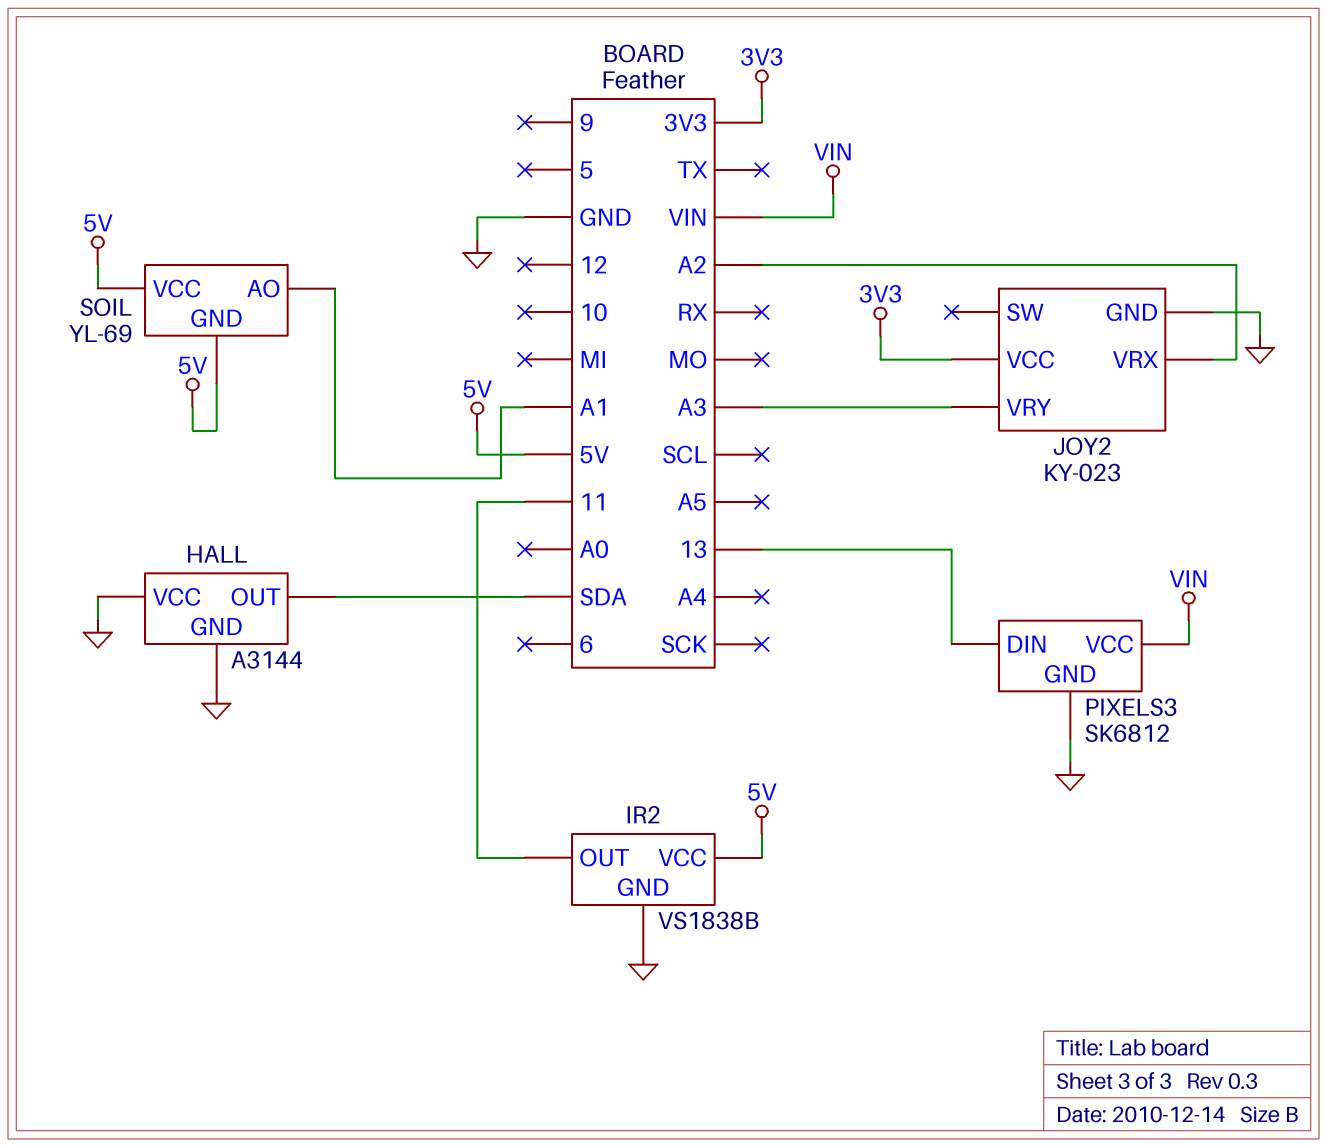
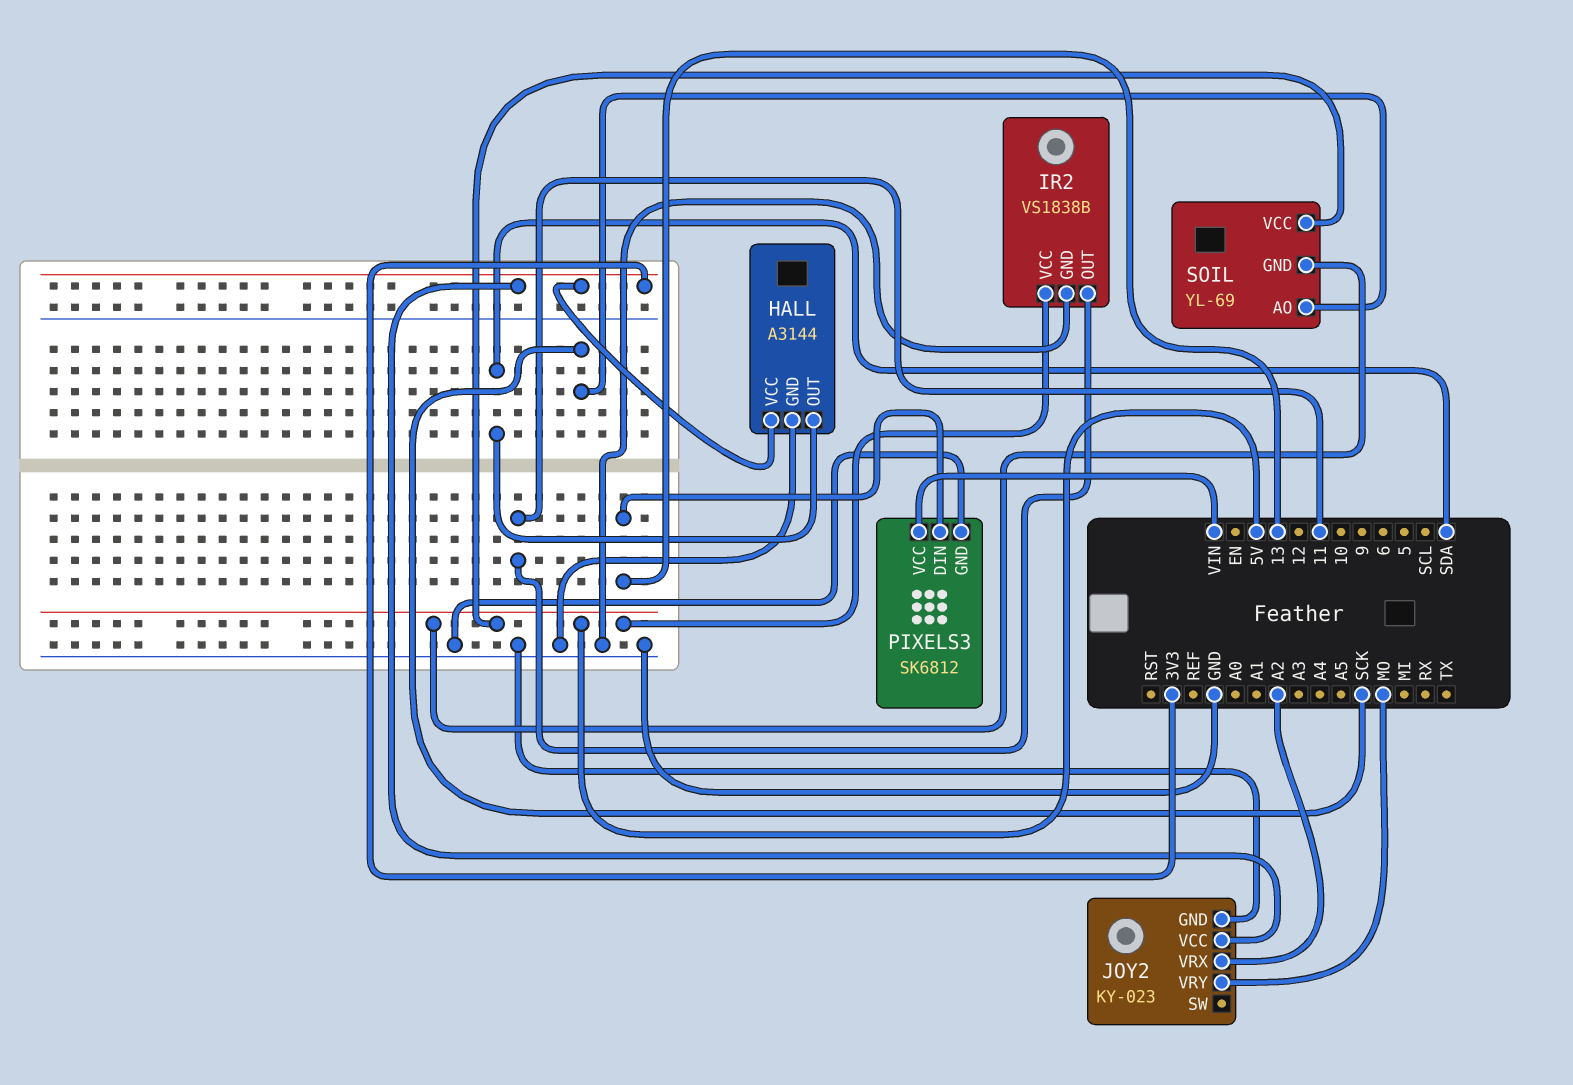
HALL pin VCC: GND -> 3V3
JOY2 pin VRY: A3 -> MO
SOIL pin AO: A1 -> SCK

